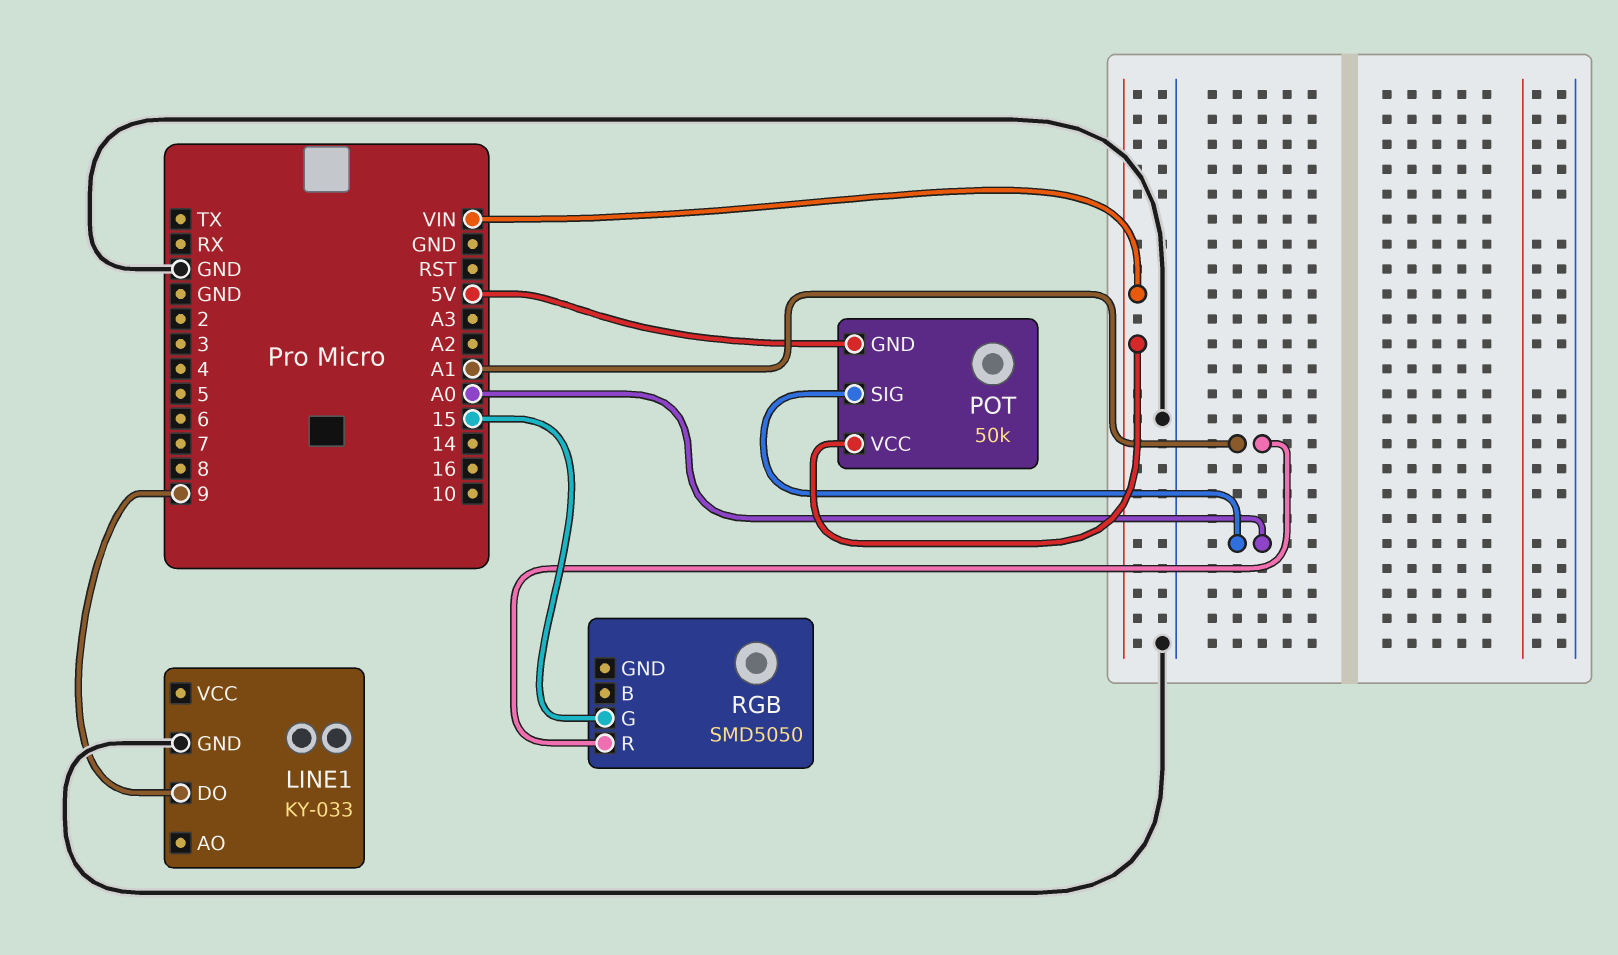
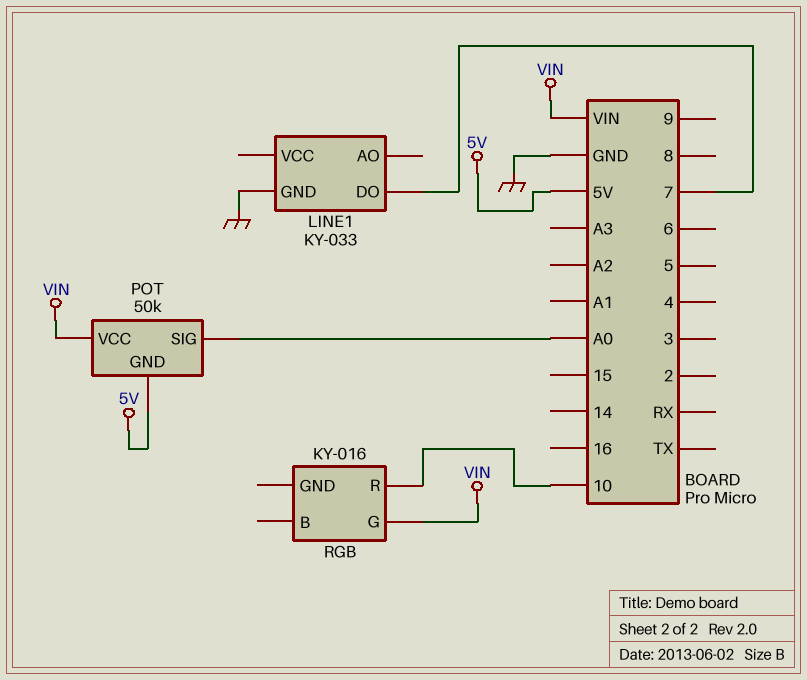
LINE1 pin DO: 9 -> 7
RGB: SMD5050 -> KY-016
RGB pin G: 15 -> VIN
RGB pin R: A1 -> 10

